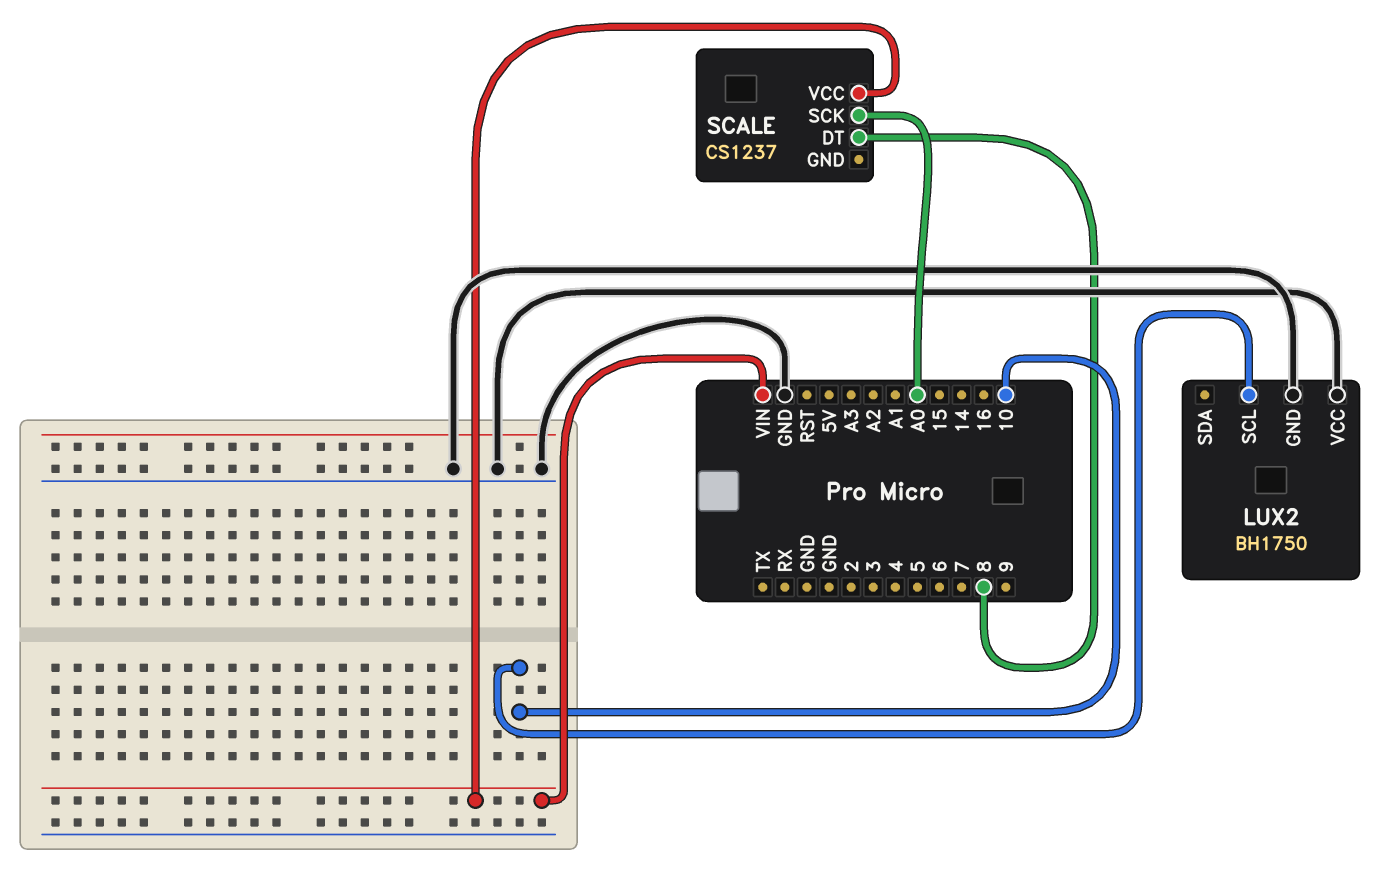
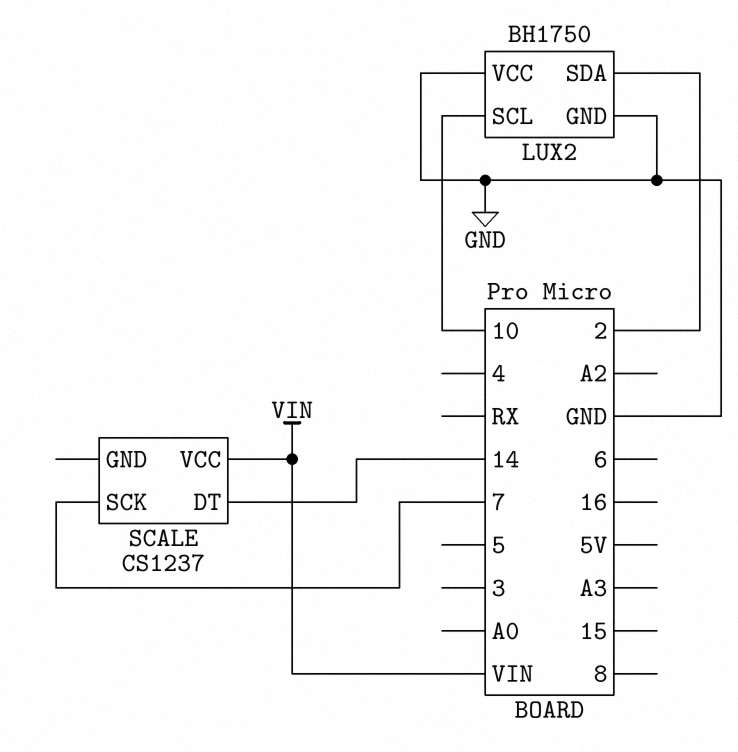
LUX2 pin SDA: none -> 2
SCALE pin DT: 8 -> 14
SCALE pin SCK: A0 -> 7

